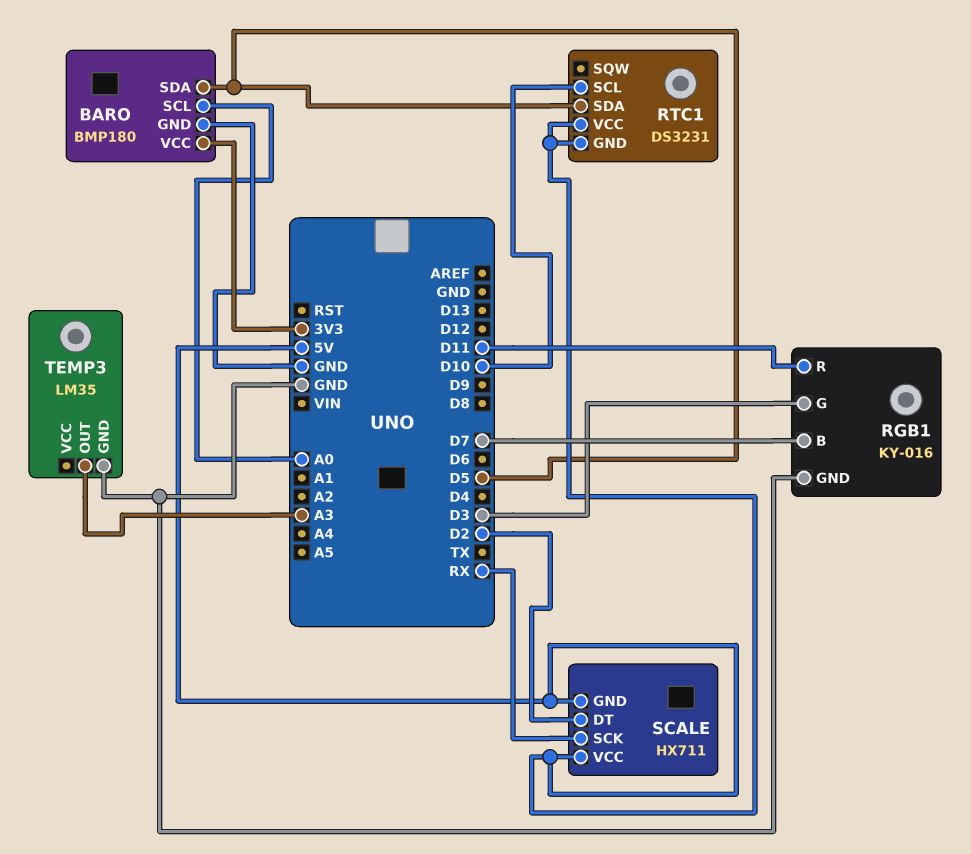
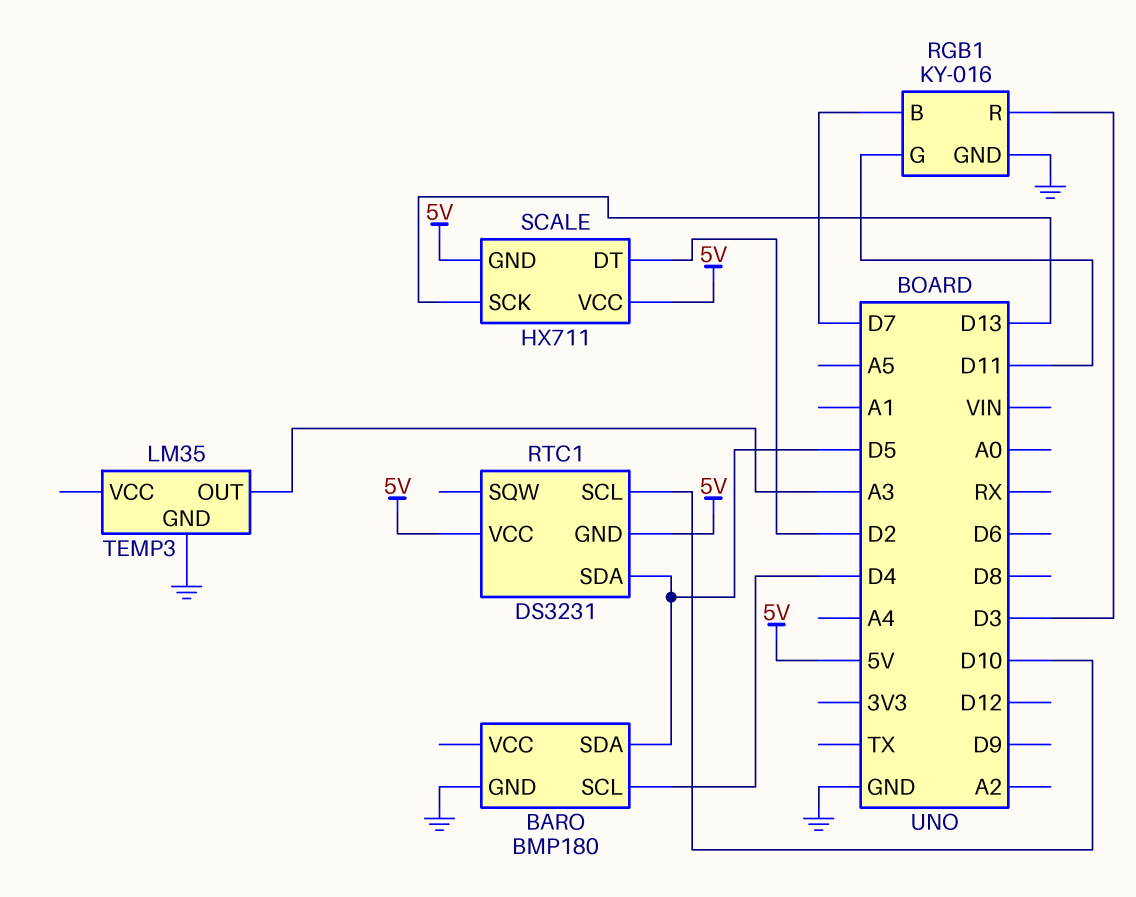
BARO pin SCL: A0 -> D4
BARO pin VCC: 3V3 -> none
RGB1 pin G: D3 -> D11
RGB1 pin R: D11 -> D3
SCALE pin SCK: RX -> D13

